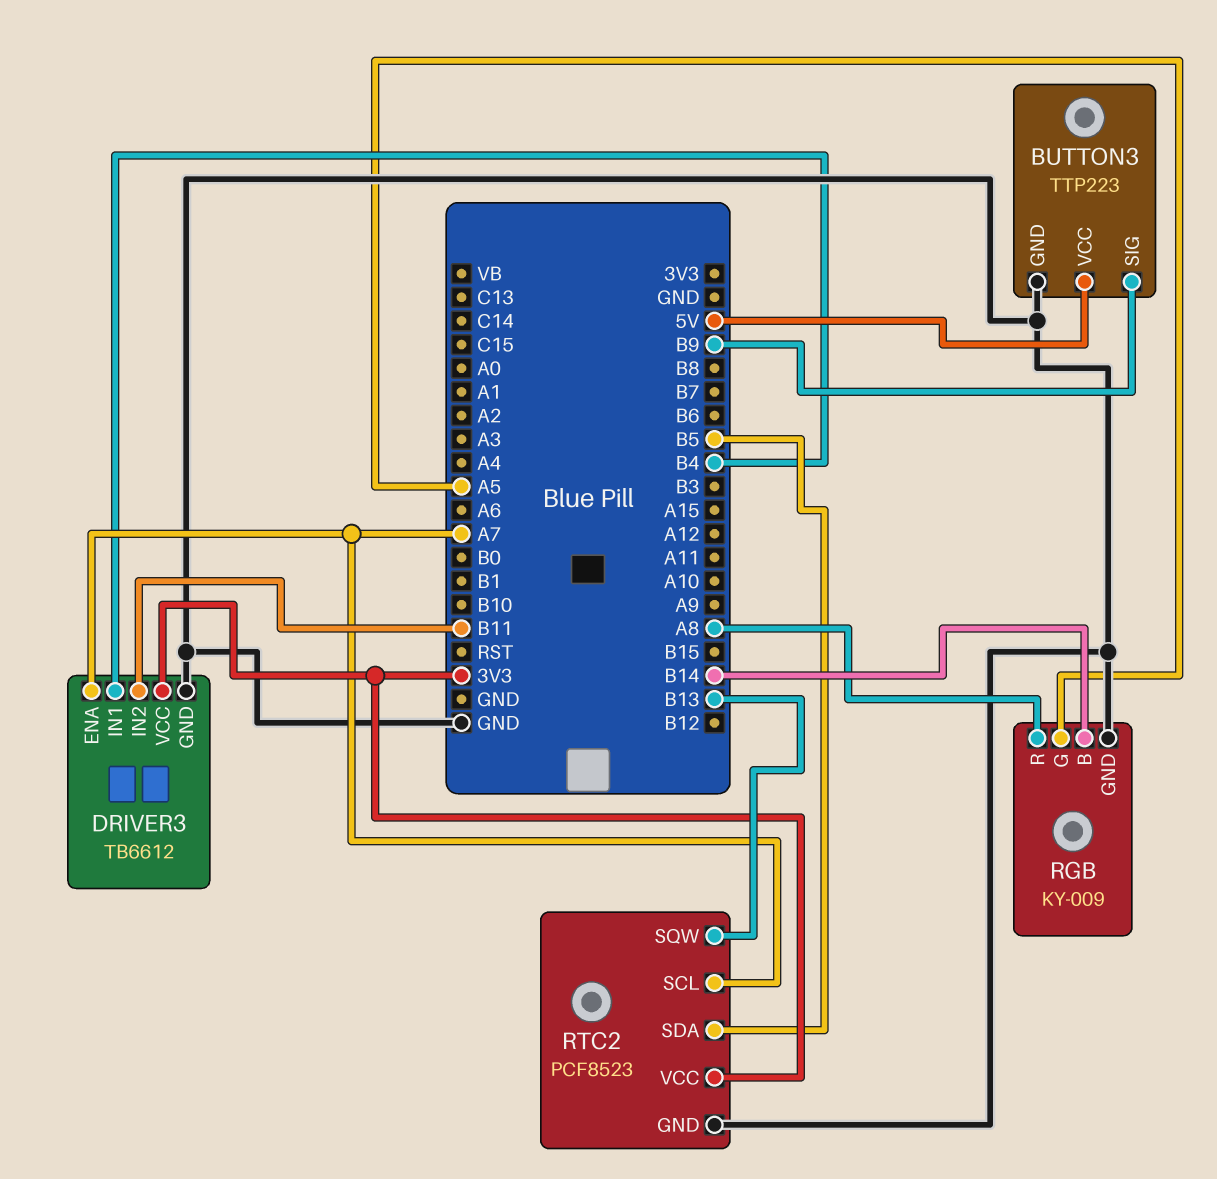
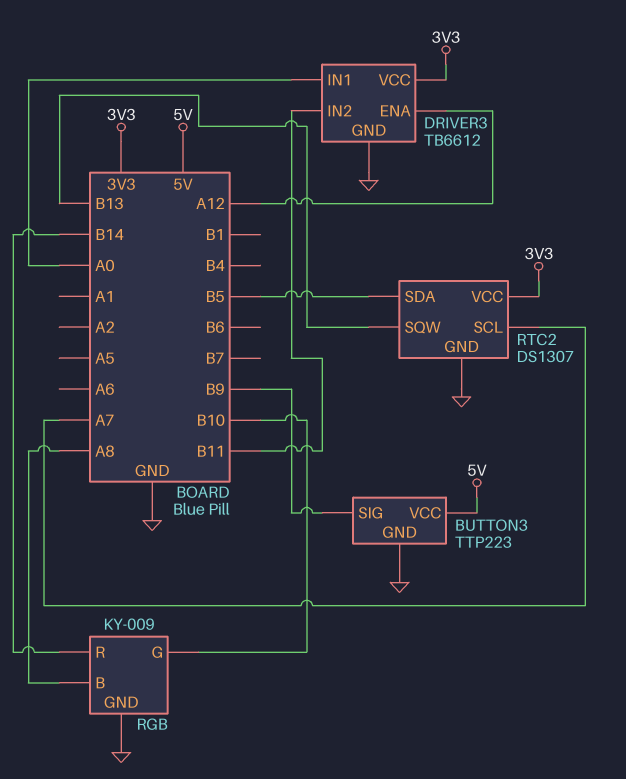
DRIVER3 pin ENA: A7 -> A12
DRIVER3 pin IN1: B4 -> A0
RGB pin B: B14 -> A8
RGB pin G: A5 -> B10
RGB pin R: A8 -> B14
RTC2: PCF8523 -> DS1307

